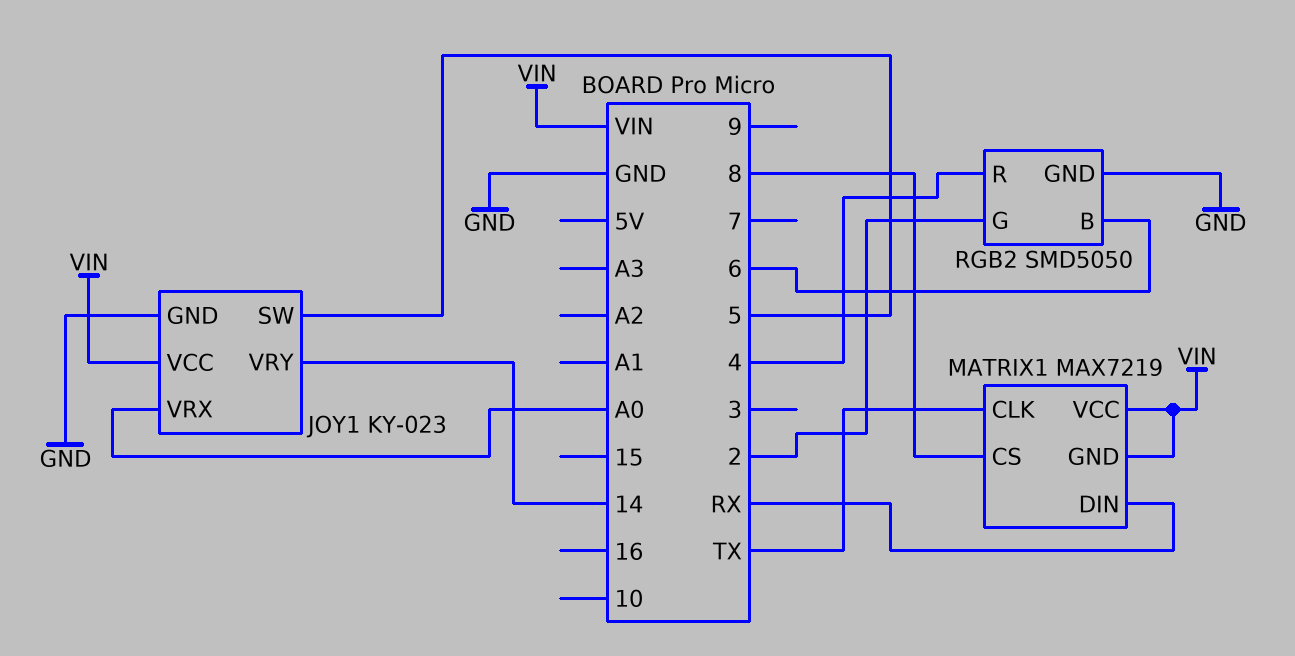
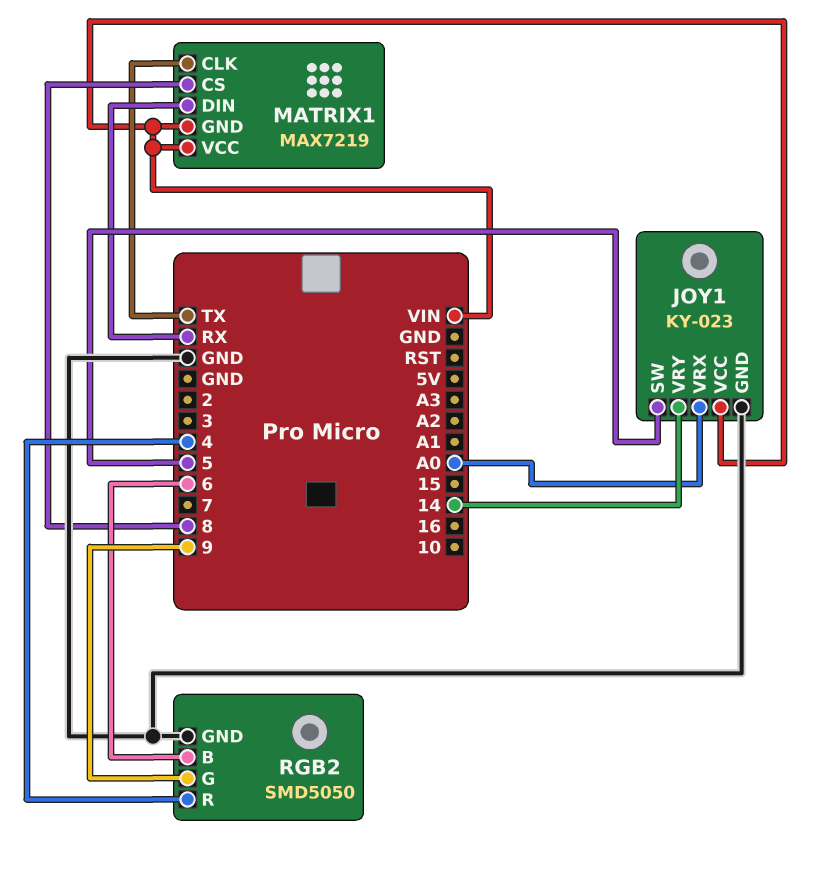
RGB2 pin G: 2 -> 9

